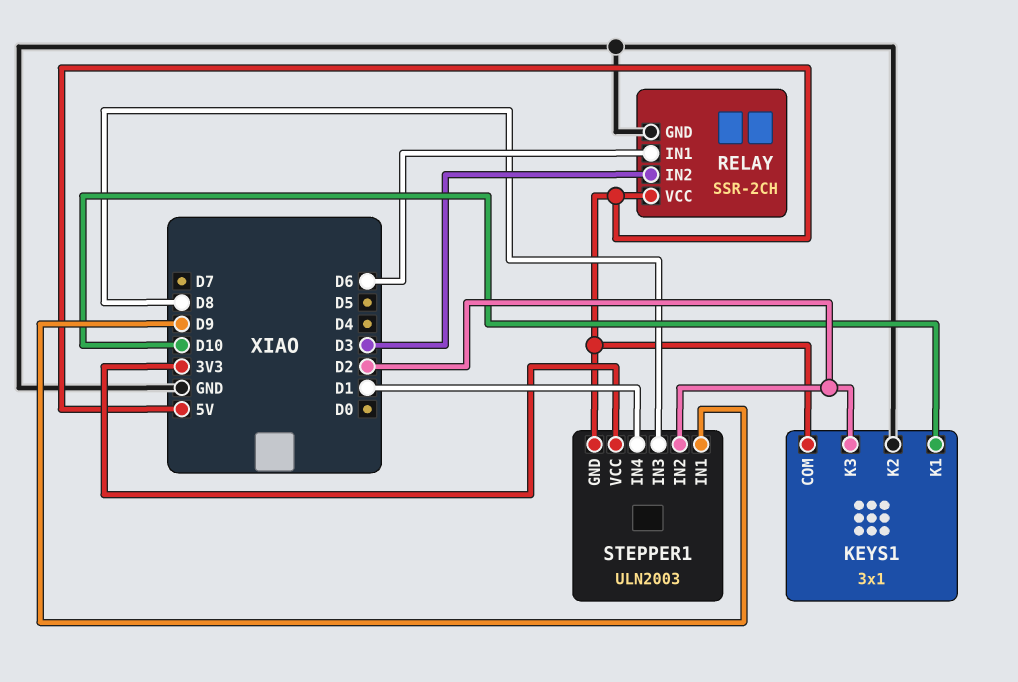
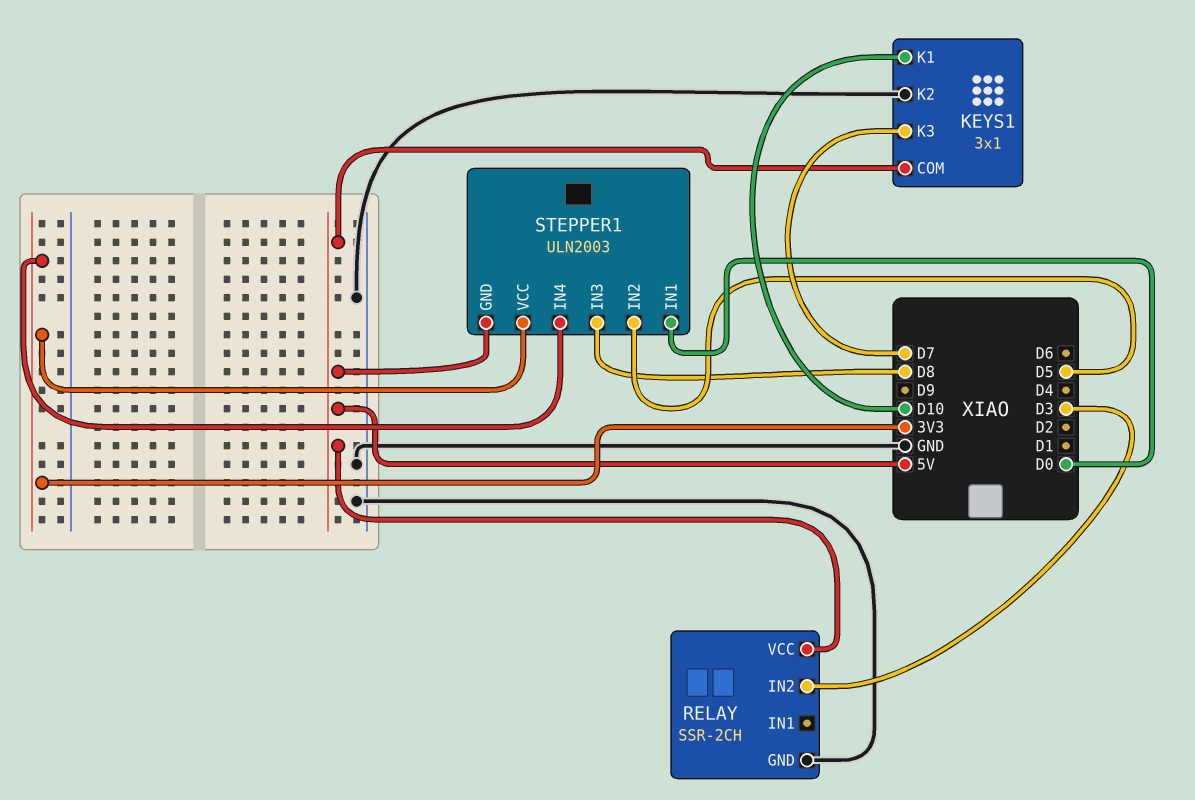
KEYS1 pin K3: D2 -> D7
RELAY pin IN1: D6 -> none
STEPPER1 pin IN1: D9 -> D0
STEPPER1 pin IN2: D2 -> D5
STEPPER1 pin IN4: D1 -> 3V3

